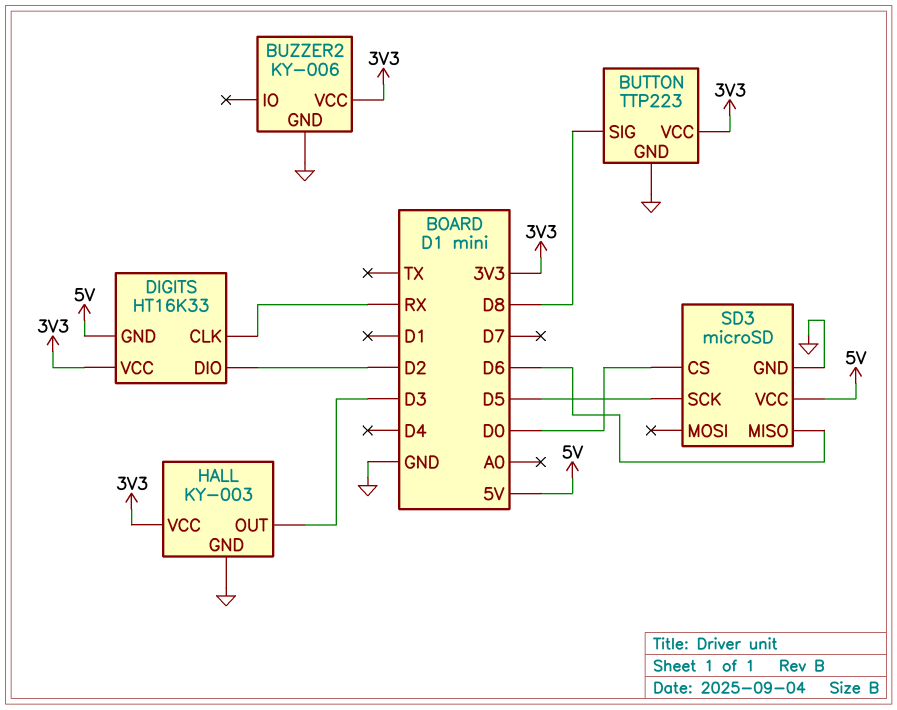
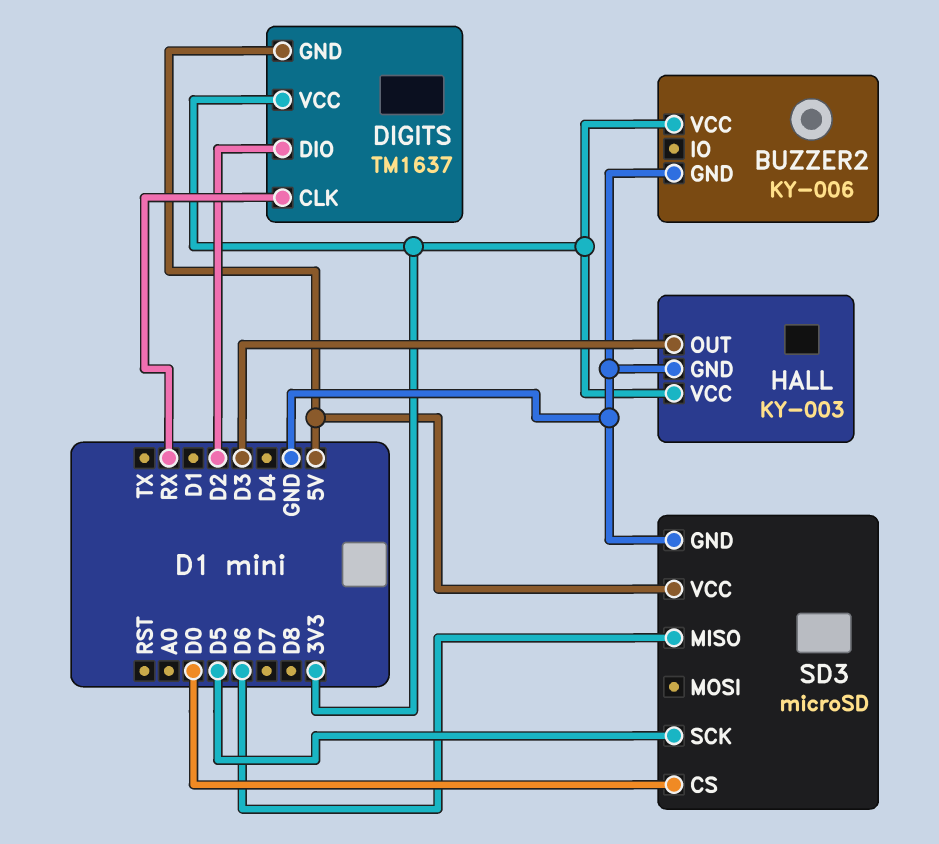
BUTTON: TTP223 -> none
BUTTON pin GND: GND -> none
BUTTON pin SIG: D8 -> none
BUTTON pin VCC: 3V3 -> none
DIGITS: HT16K33 -> TM1637

